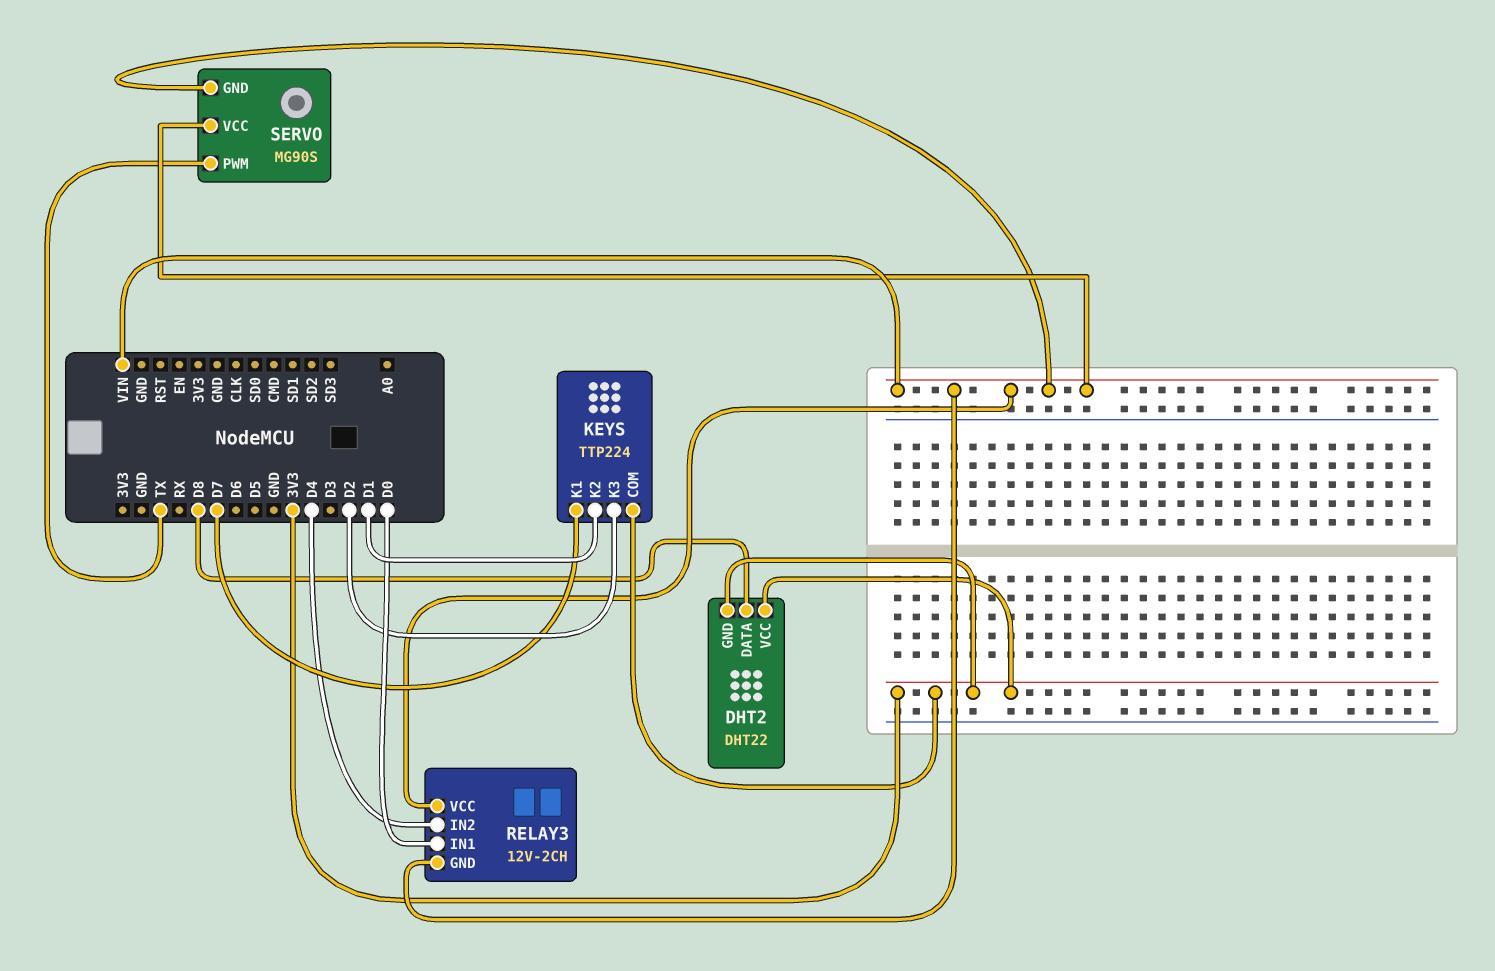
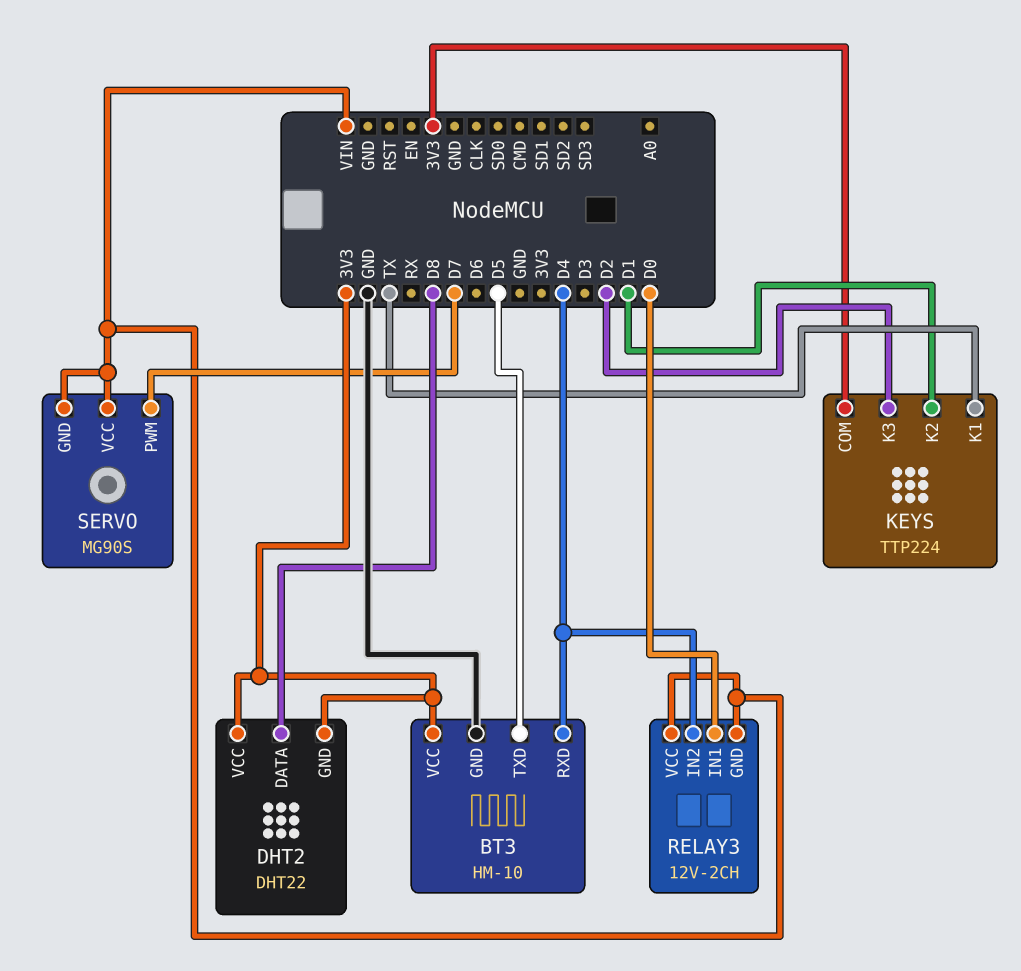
BT3: none -> HM-10
BT3 pin GND: none -> GND
BT3 pin RXD: none -> D4
BT3 pin TXD: none -> D5
BT3 pin VCC: none -> 3V3
KEYS pin K1: D7 -> TX
SERVO pin PWM: TX -> D7

